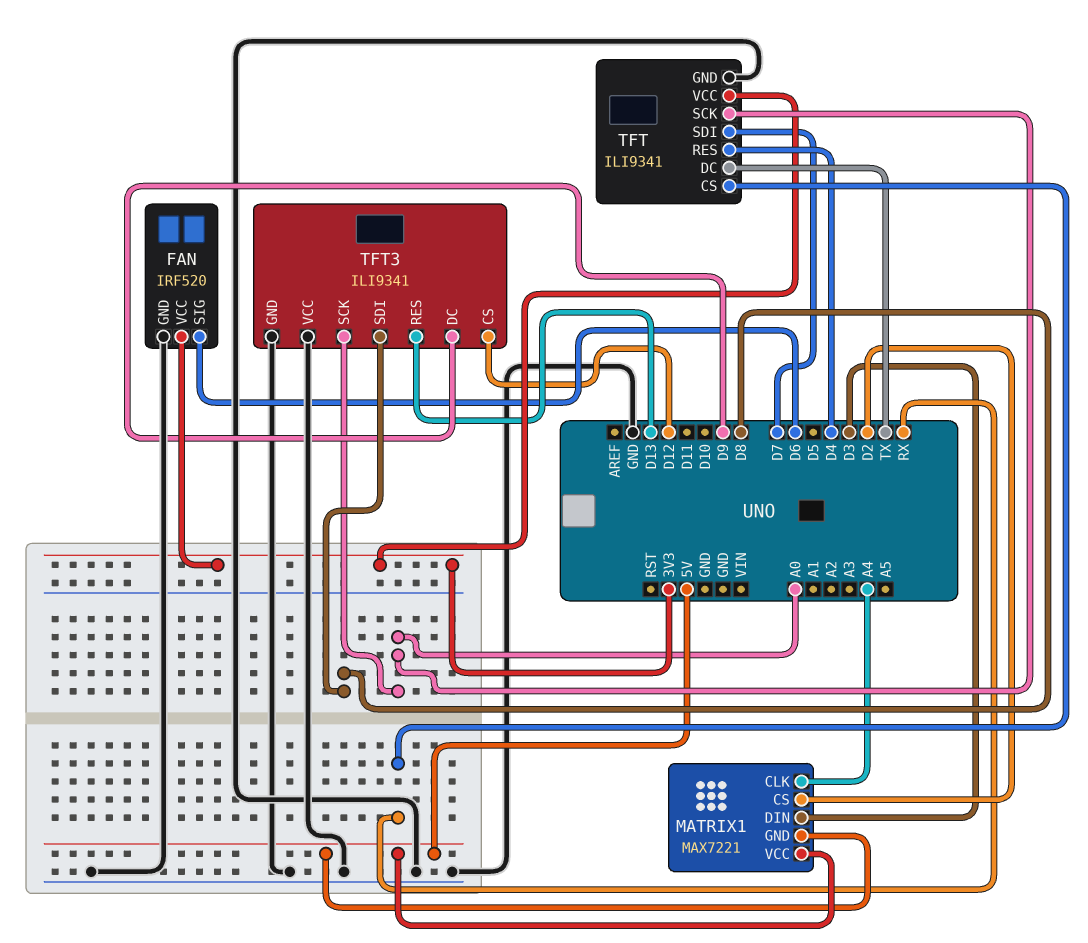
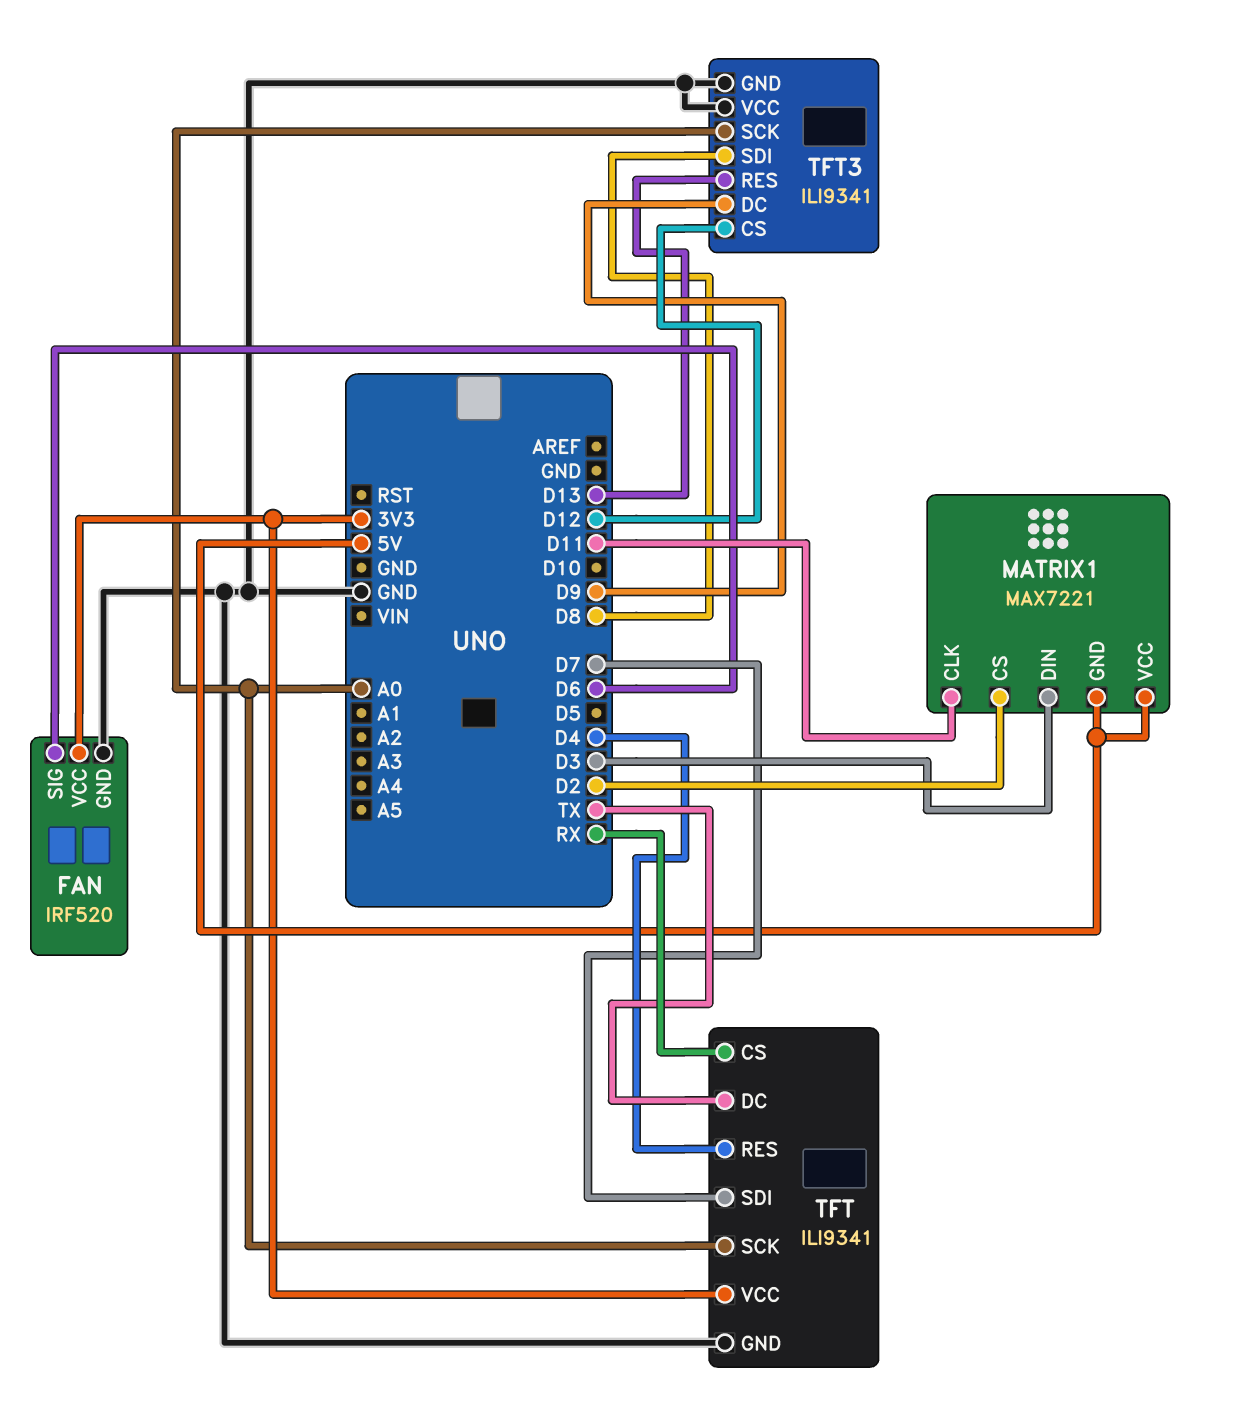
MATRIX1 pin CLK: A4 -> D11

